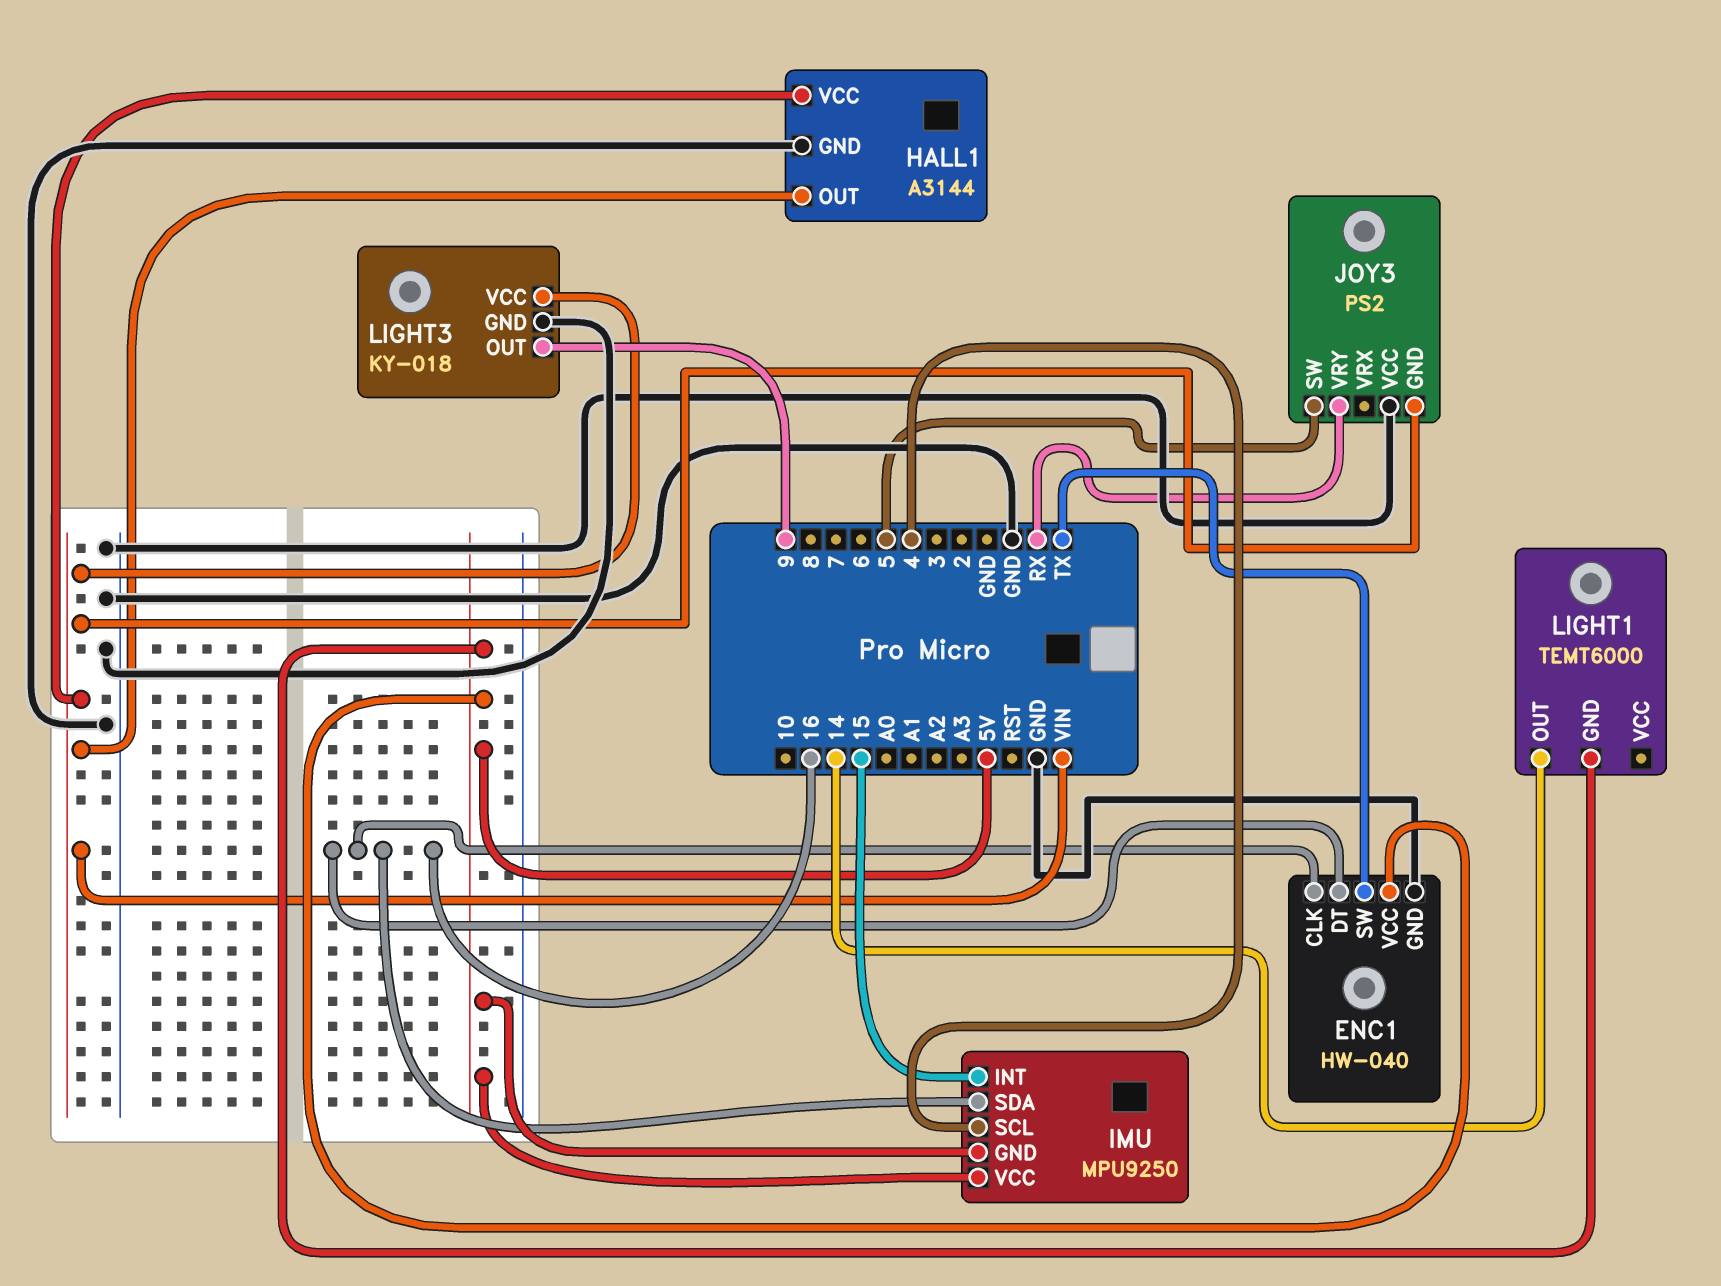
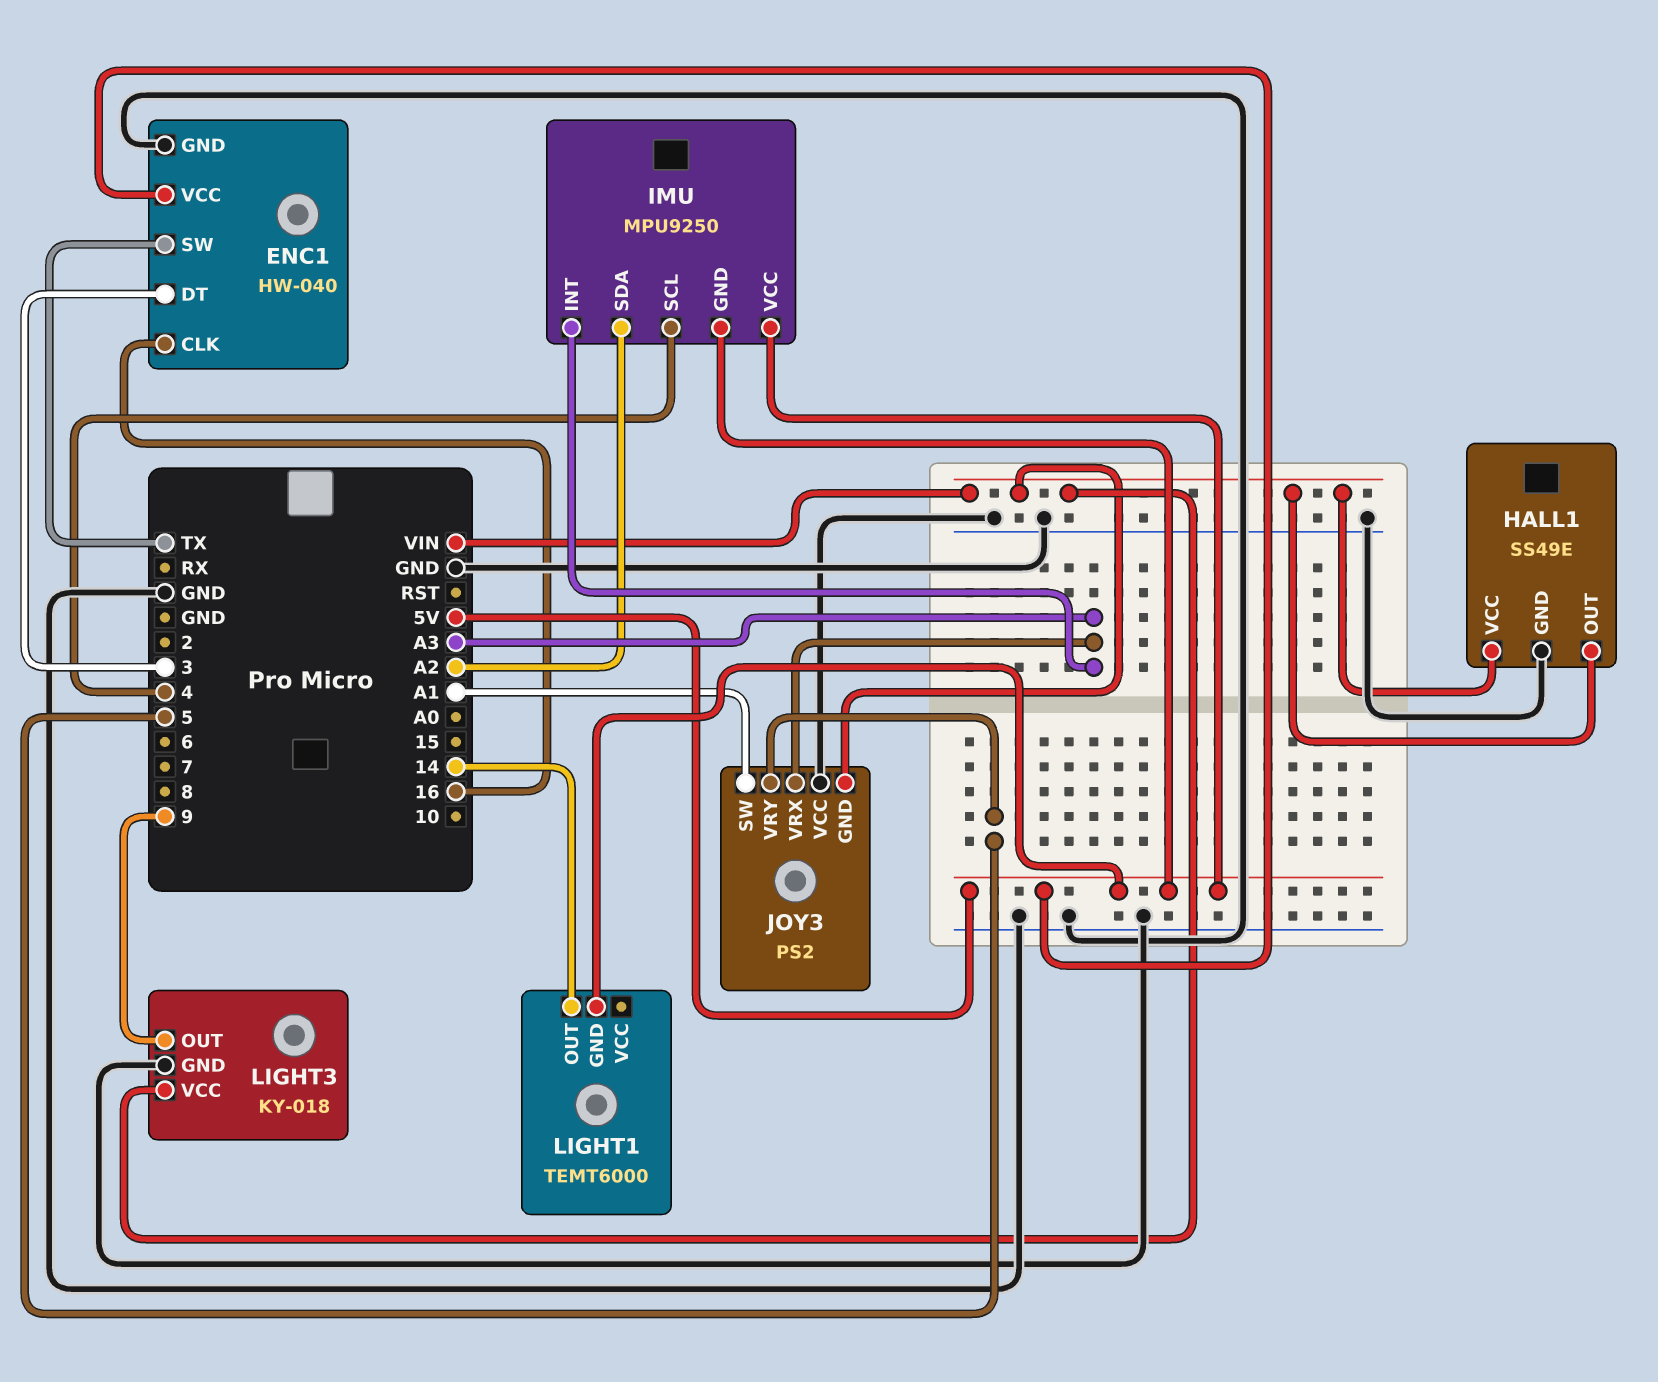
ENC1 pin DT: 16 -> 3
HALL1: A3144 -> SS49E
IMU pin INT: 15 -> A3
IMU pin SDA: 16 -> A2
JOY3 pin SW: 5 -> A1
JOY3 pin VRX: none -> A3
JOY3 pin VRY: RX -> 5

